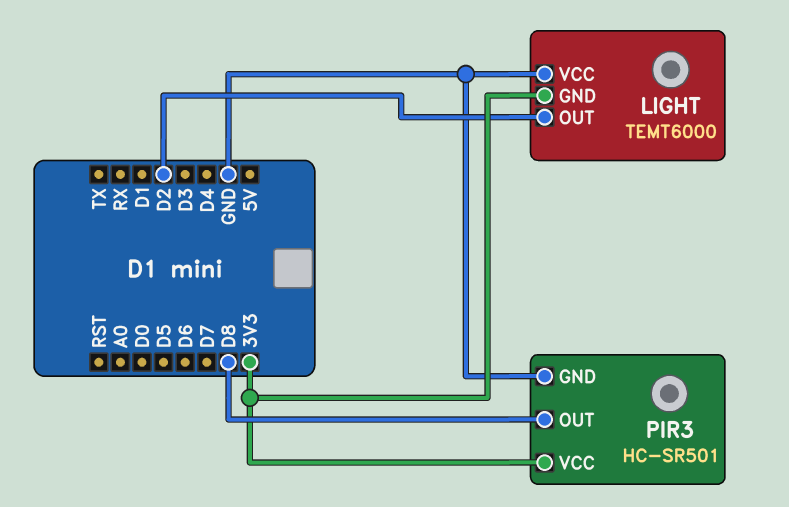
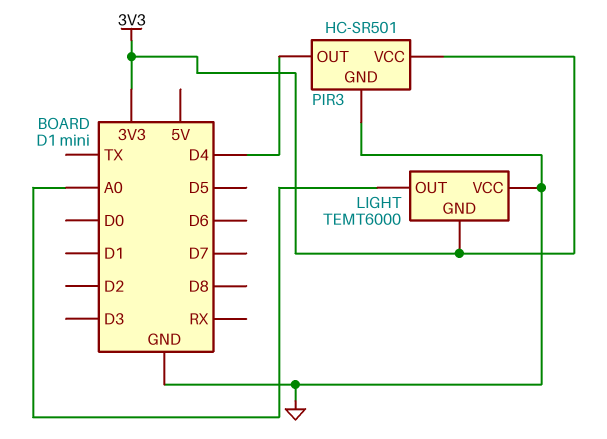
LIGHT pin OUT: D2 -> A0
PIR3 pin OUT: D8 -> D4

